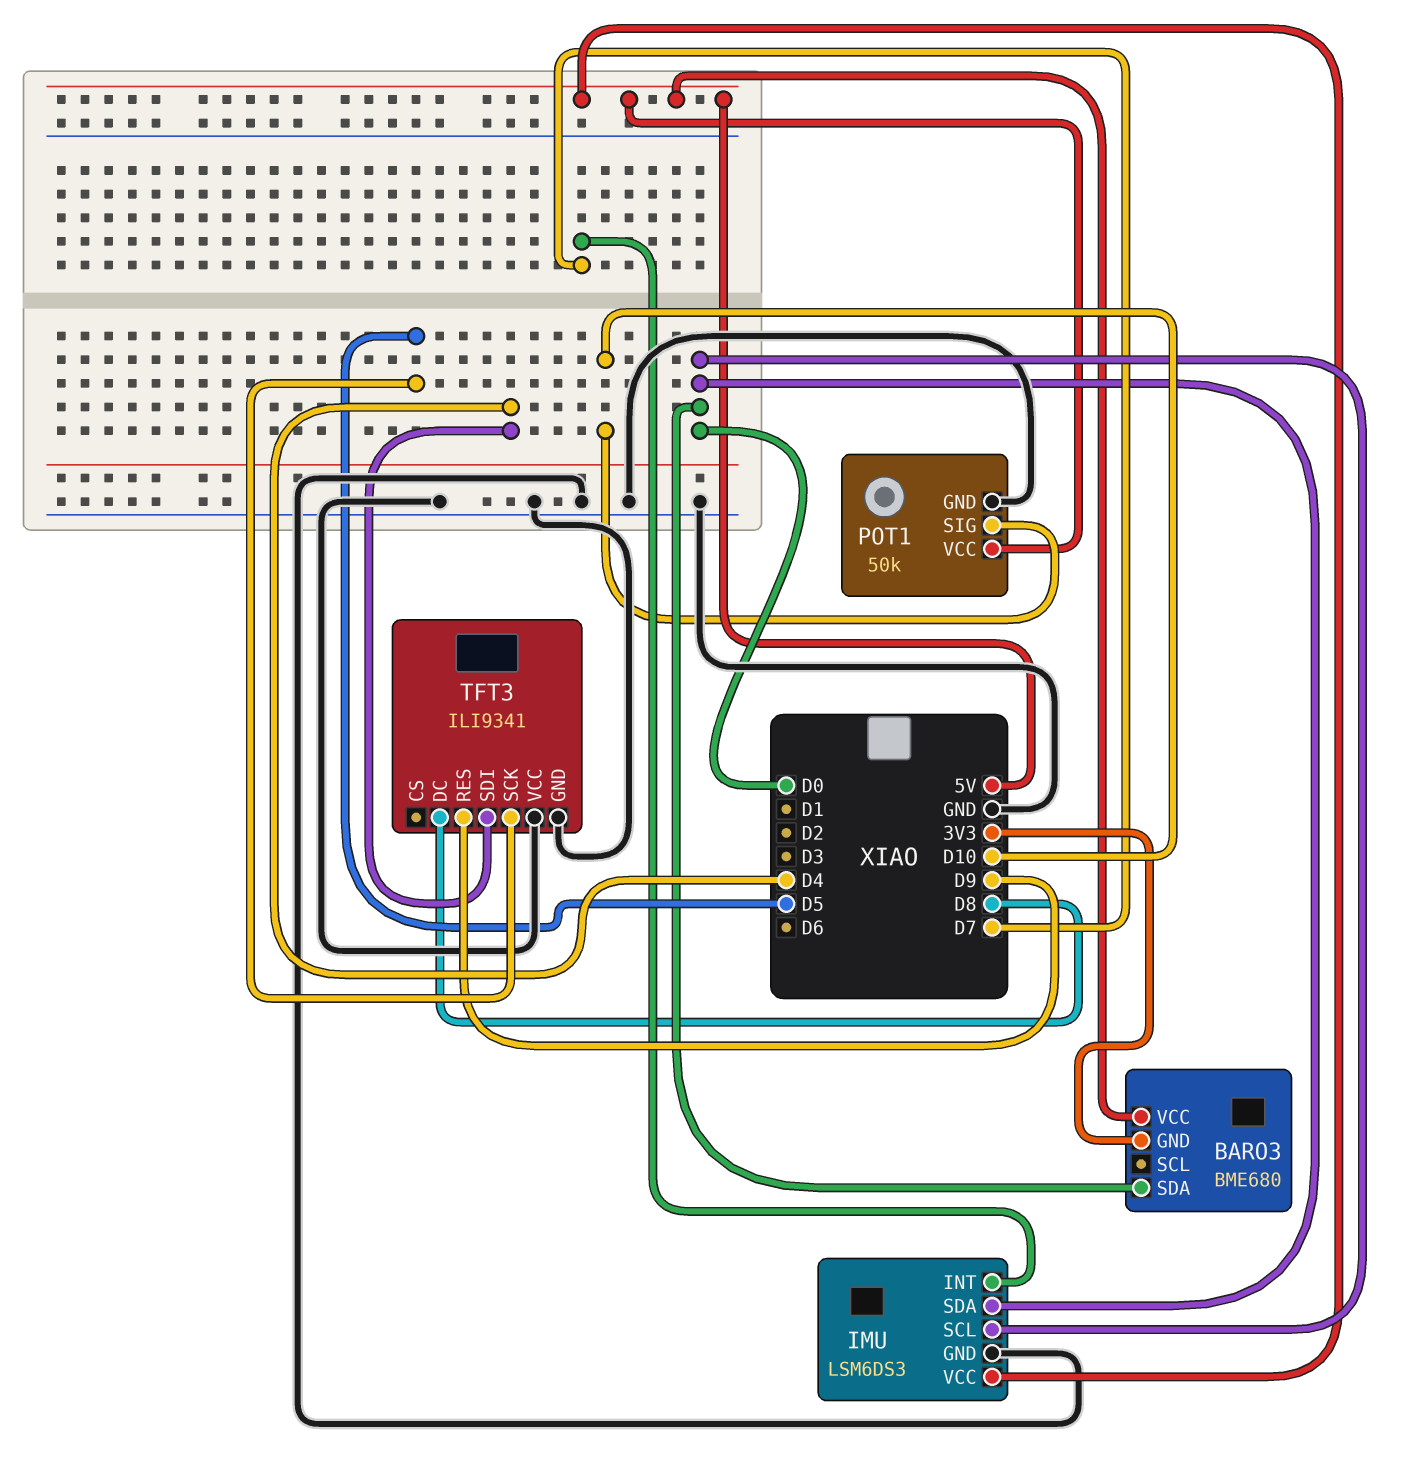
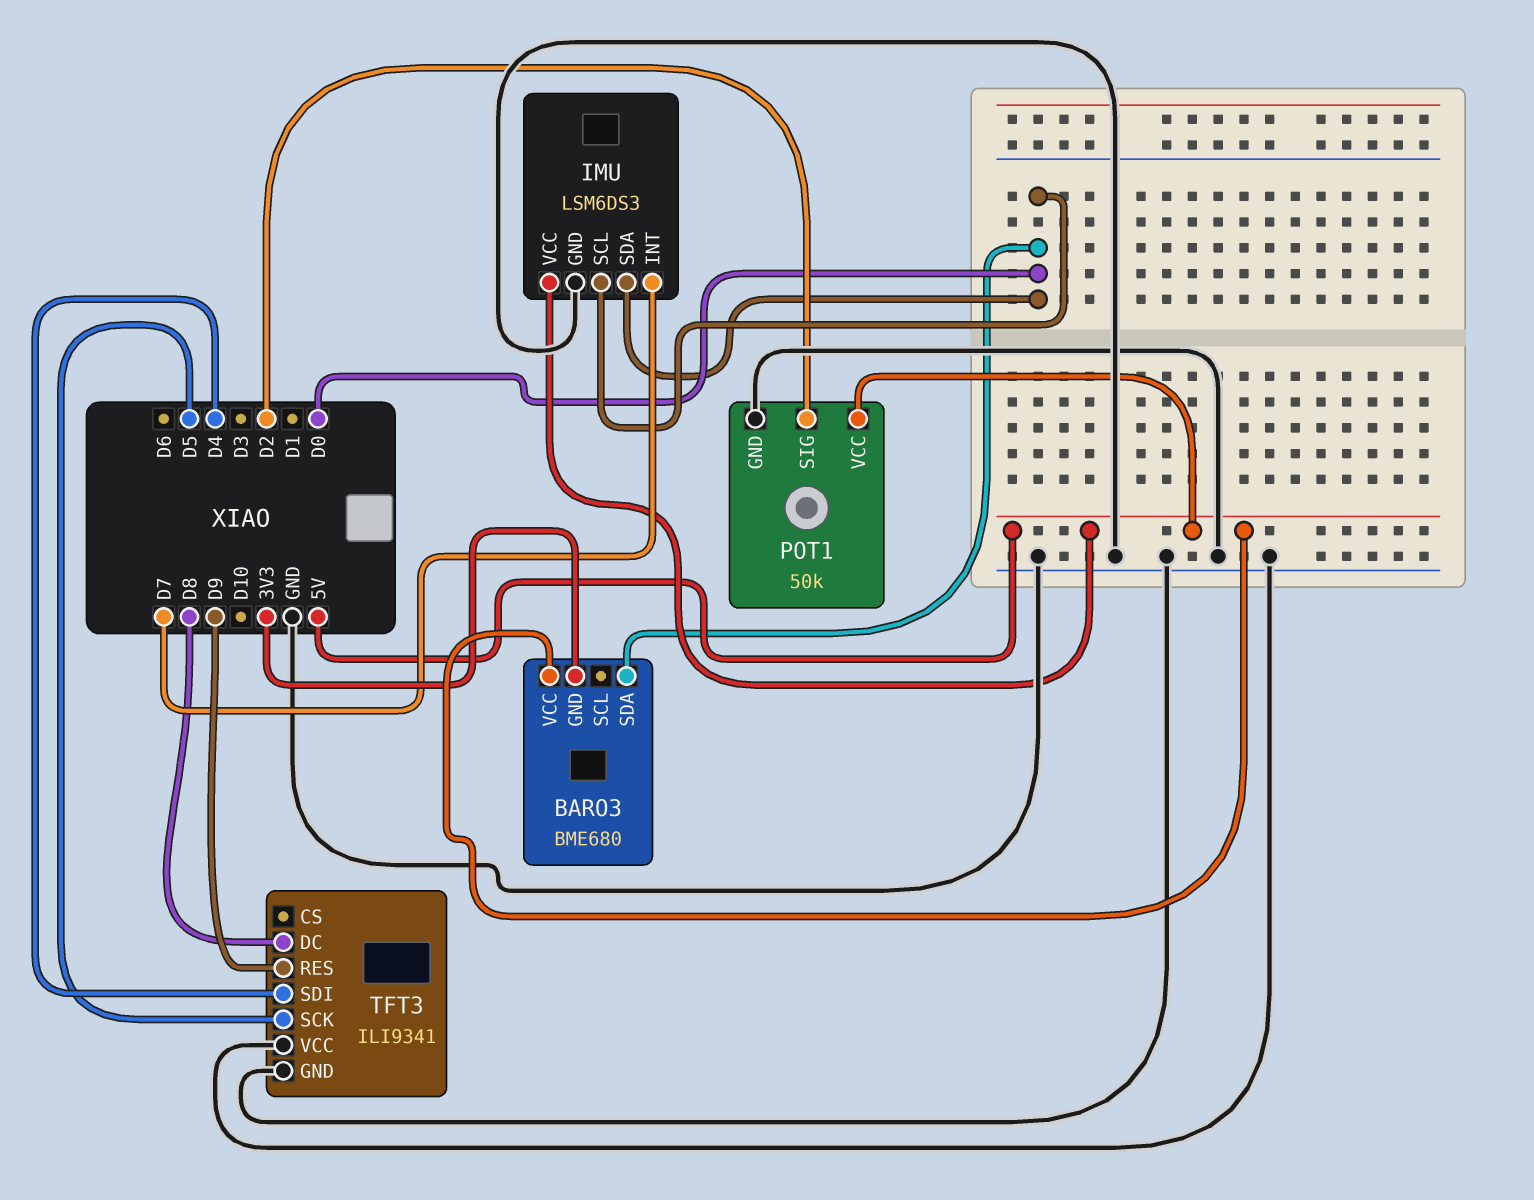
POT1 pin SIG: D10 -> D2

